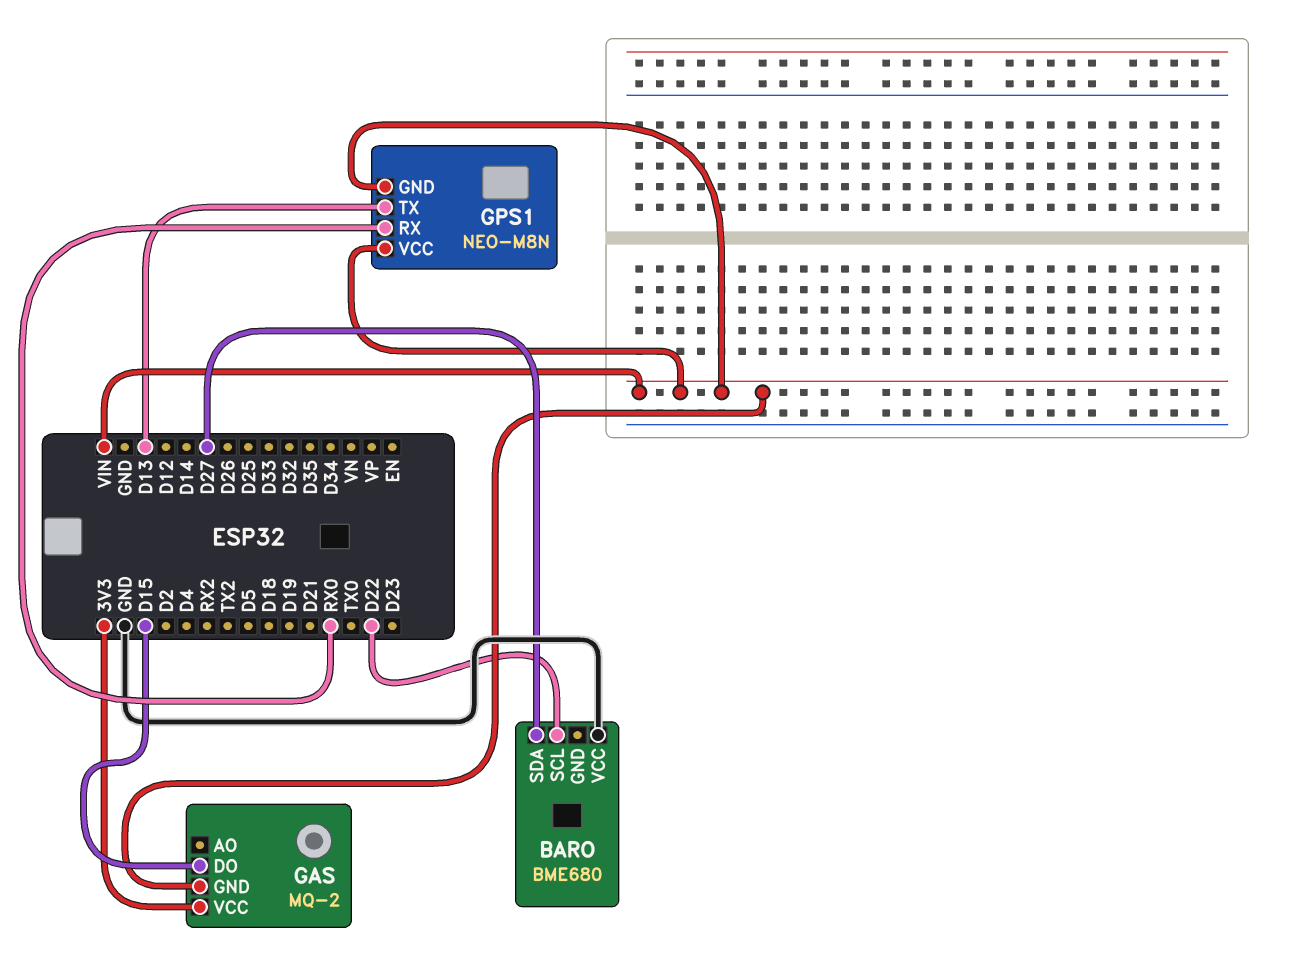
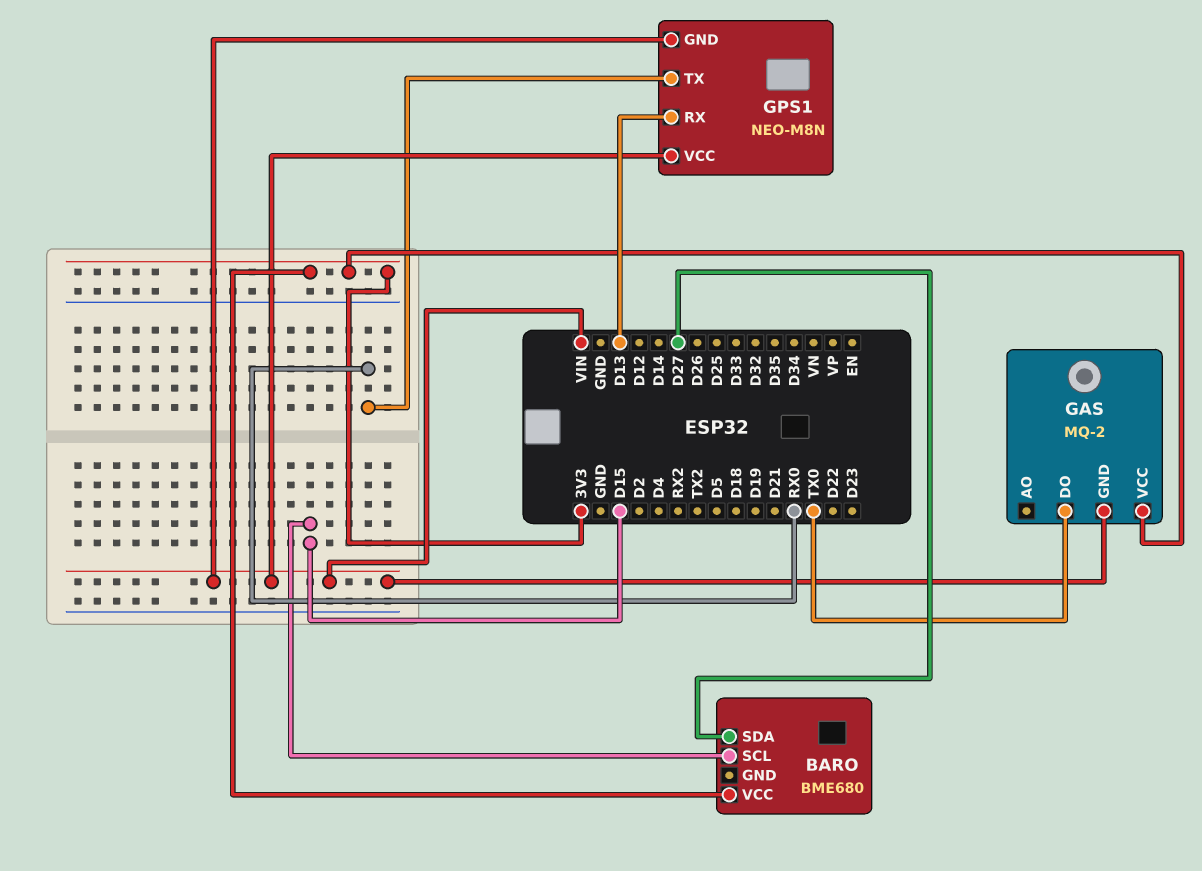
BARO pin SCL: D22 -> D15
BARO pin VCC: GND -> 3V3
GAS pin DO: D15 -> TX0
GPS1 pin RX: RX0 -> D13
GPS1 pin TX: D13 -> RX0

